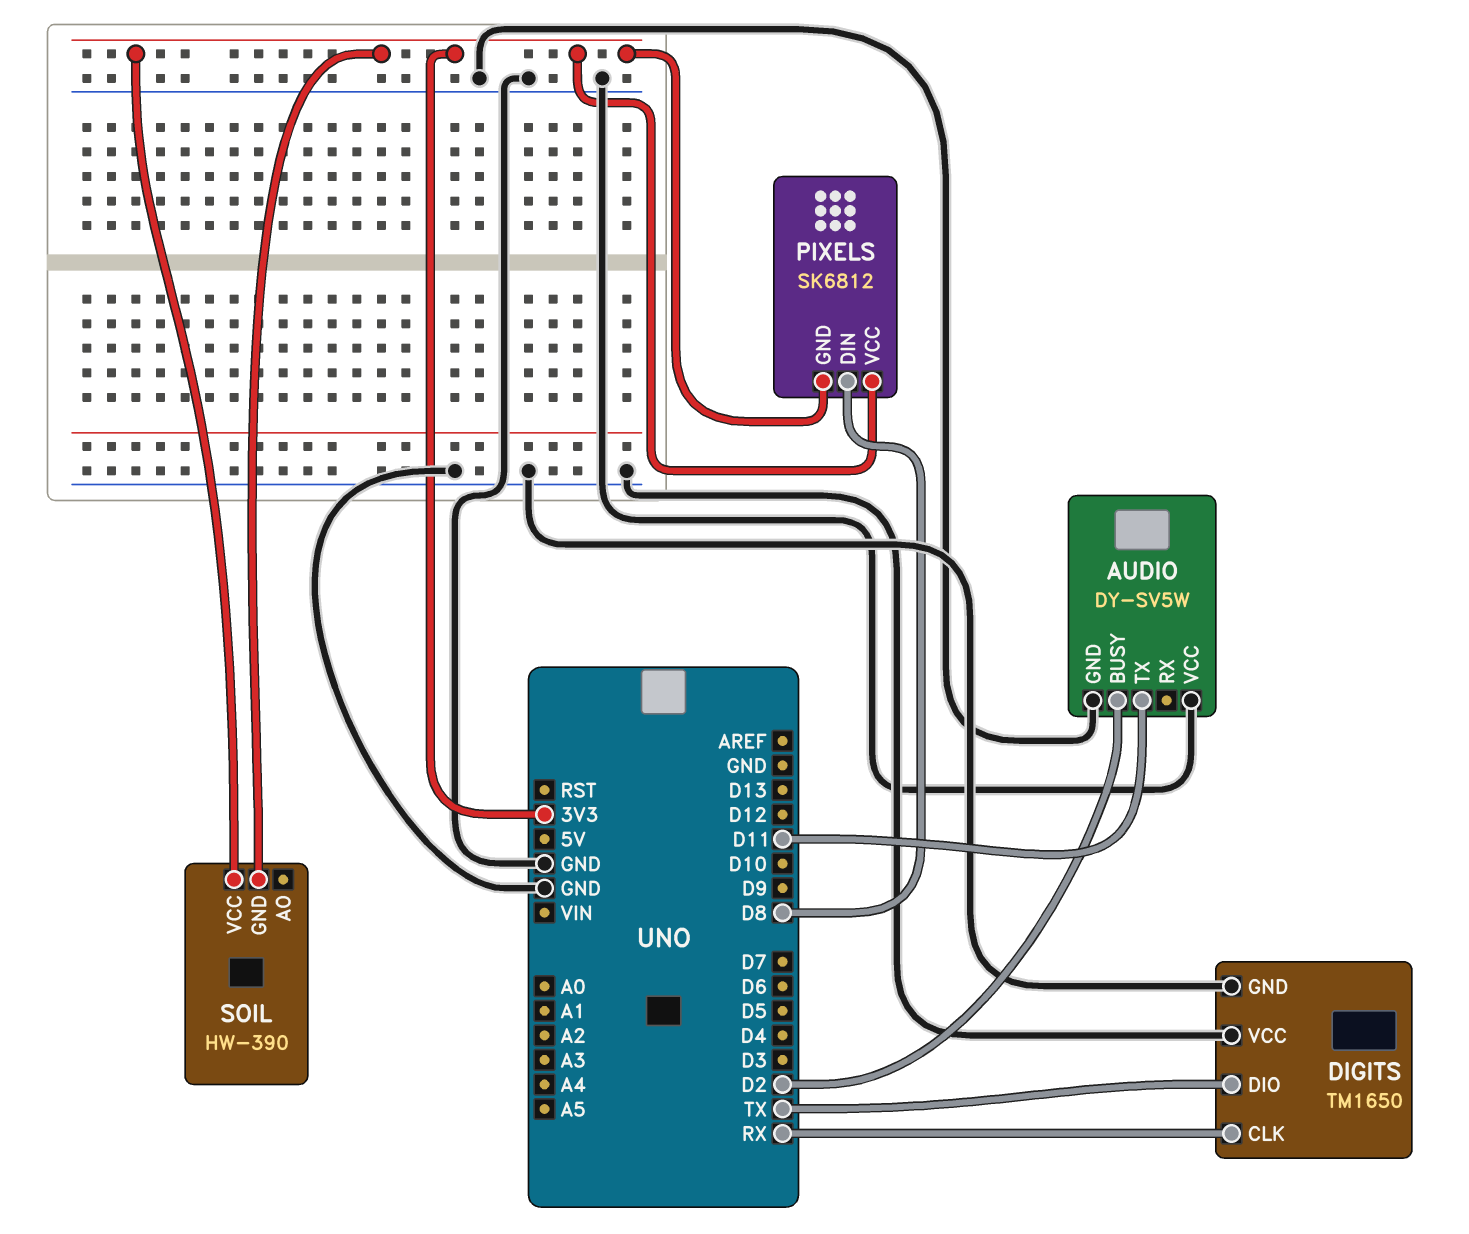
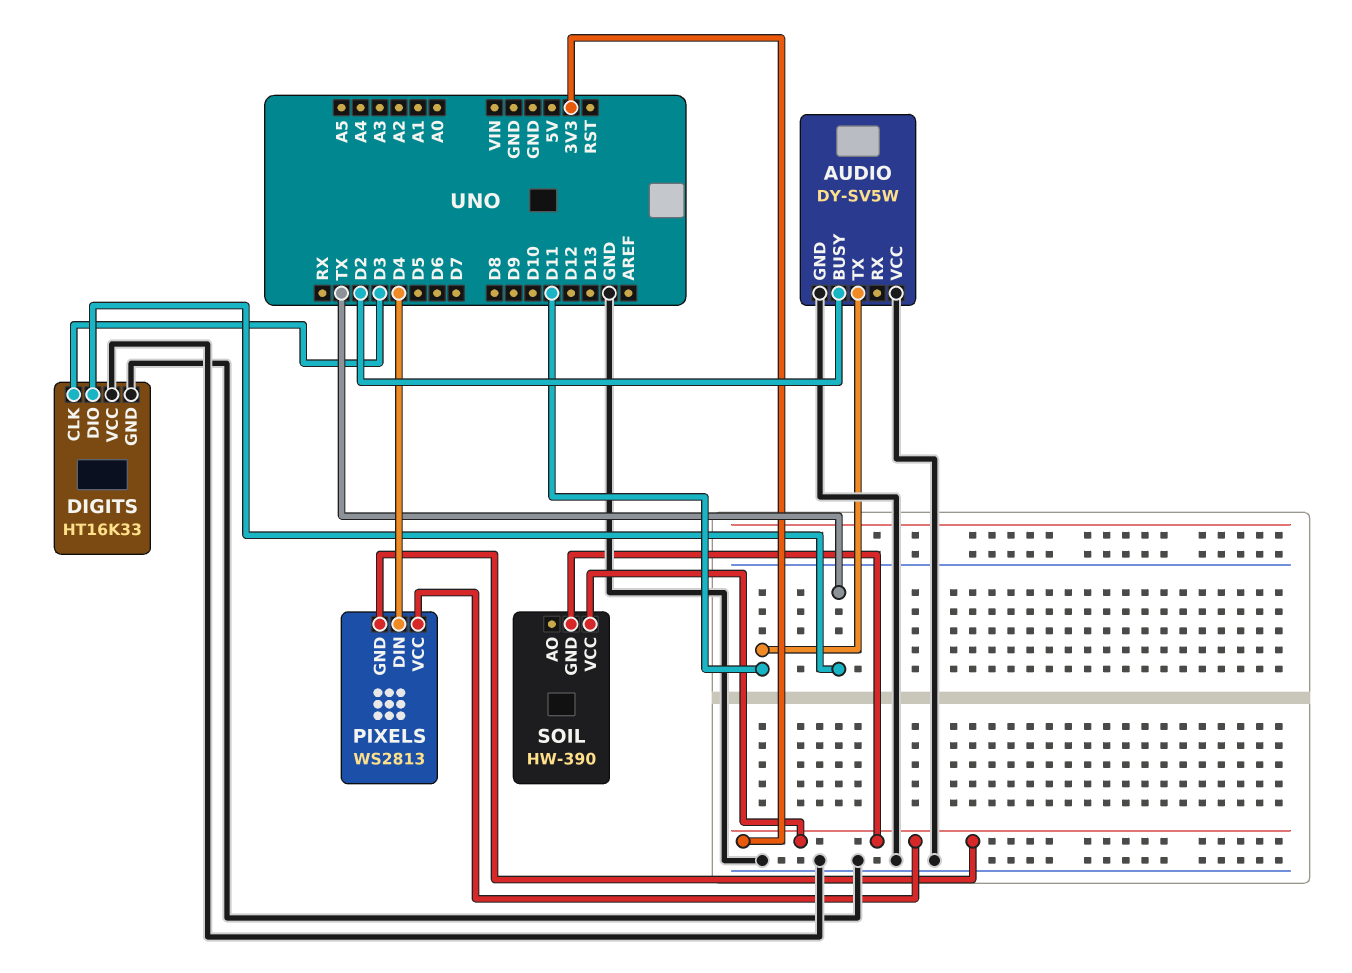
DIGITS: TM1650 -> HT16K33
DIGITS pin CLK: RX -> D3
PIXELS: SK6812 -> WS2813
PIXELS pin DIN: D8 -> D4

